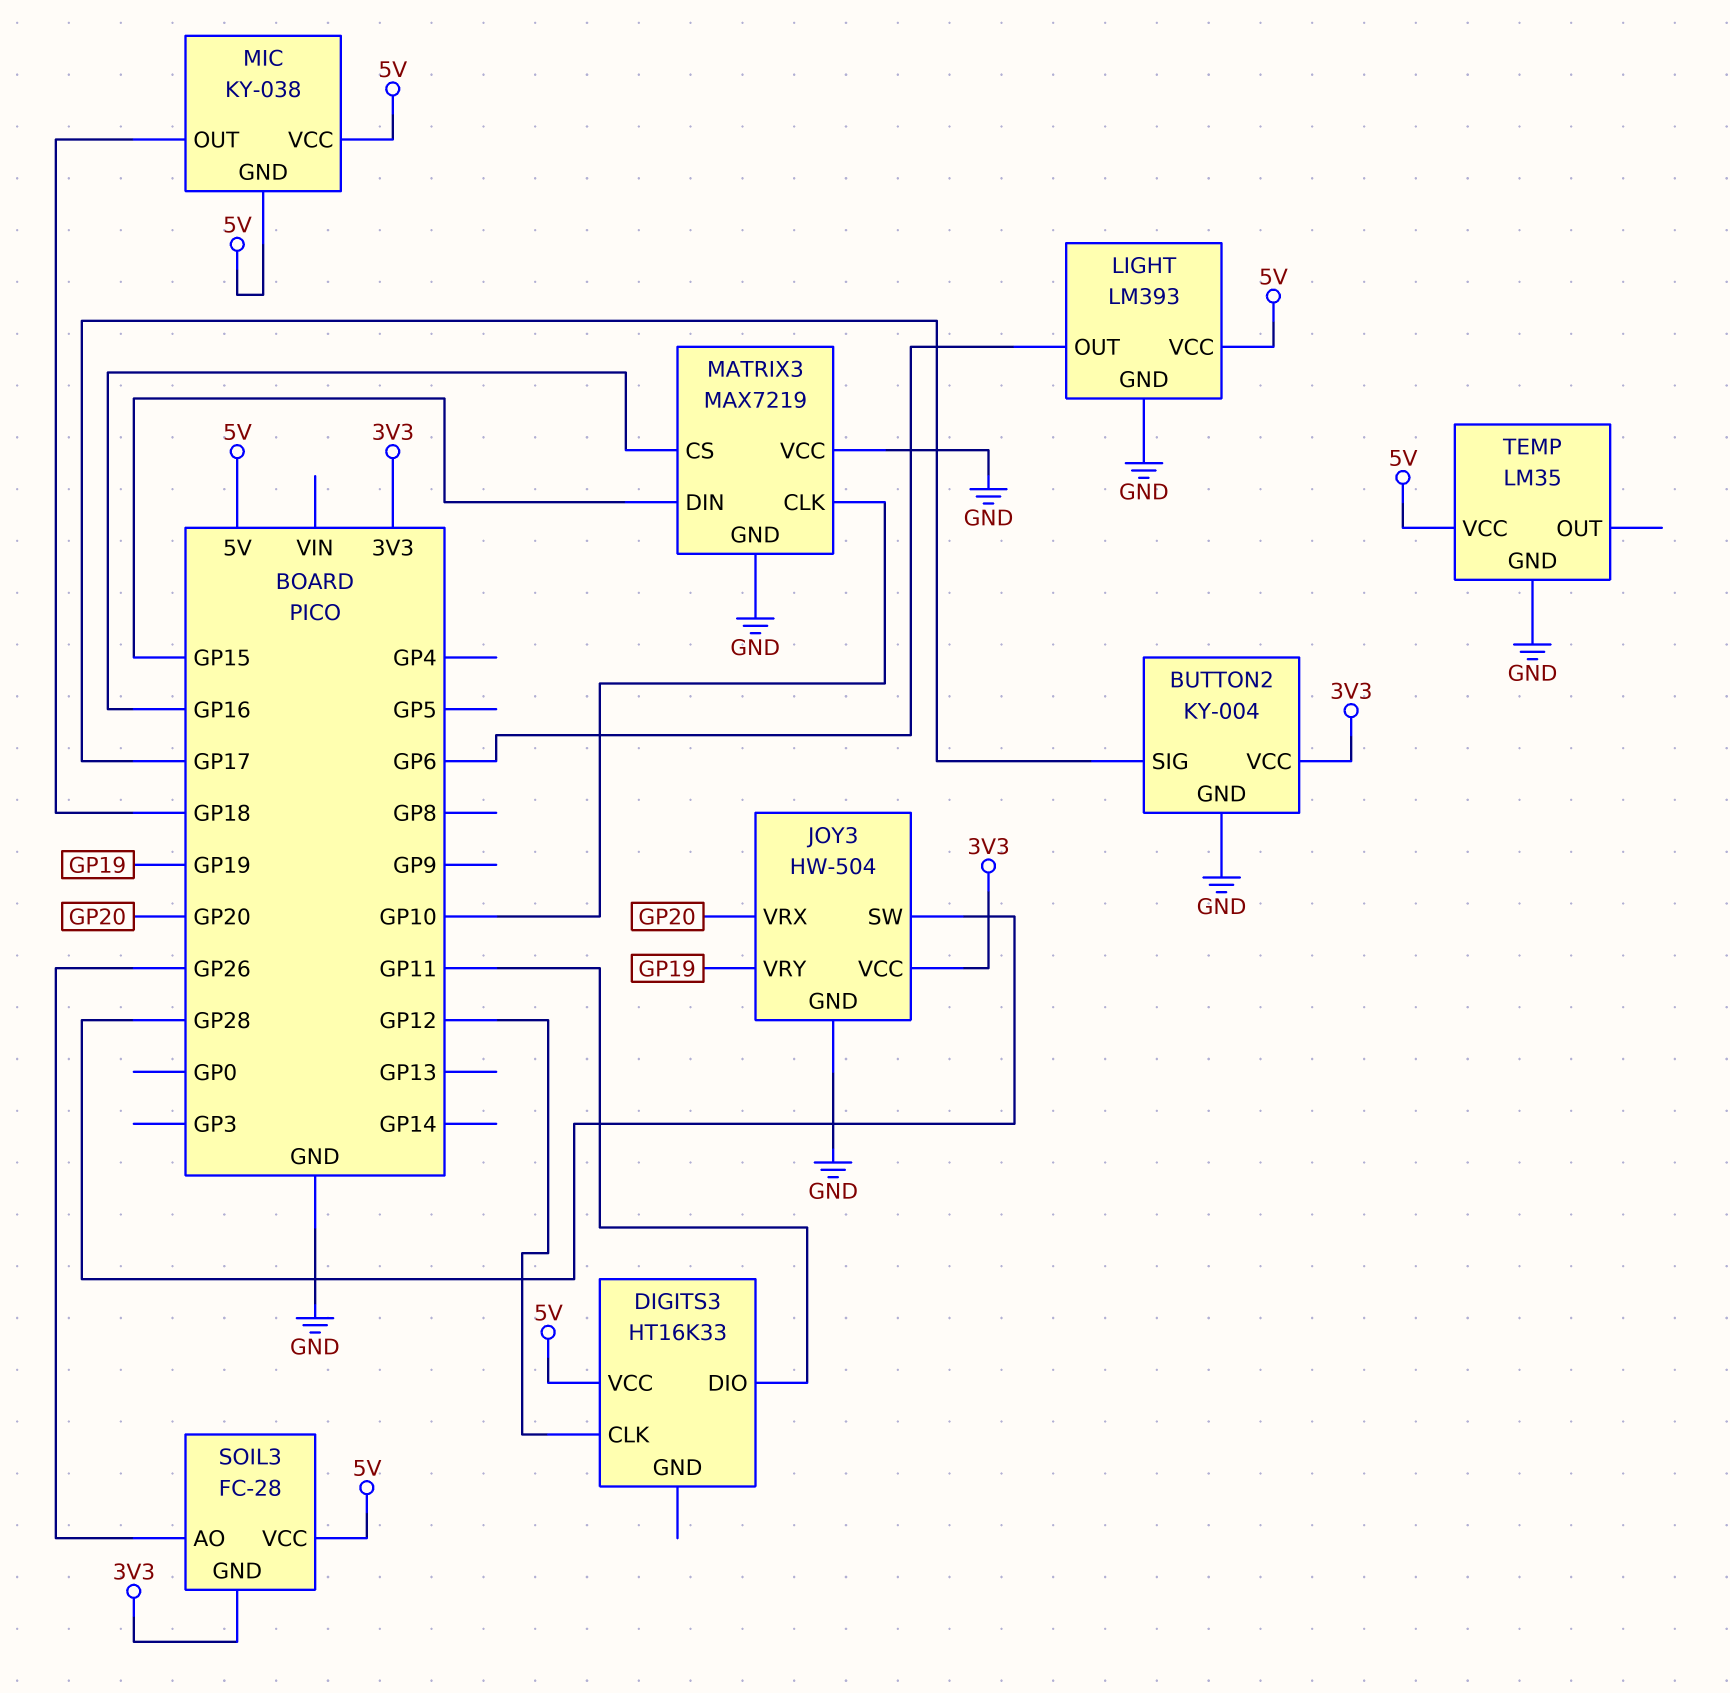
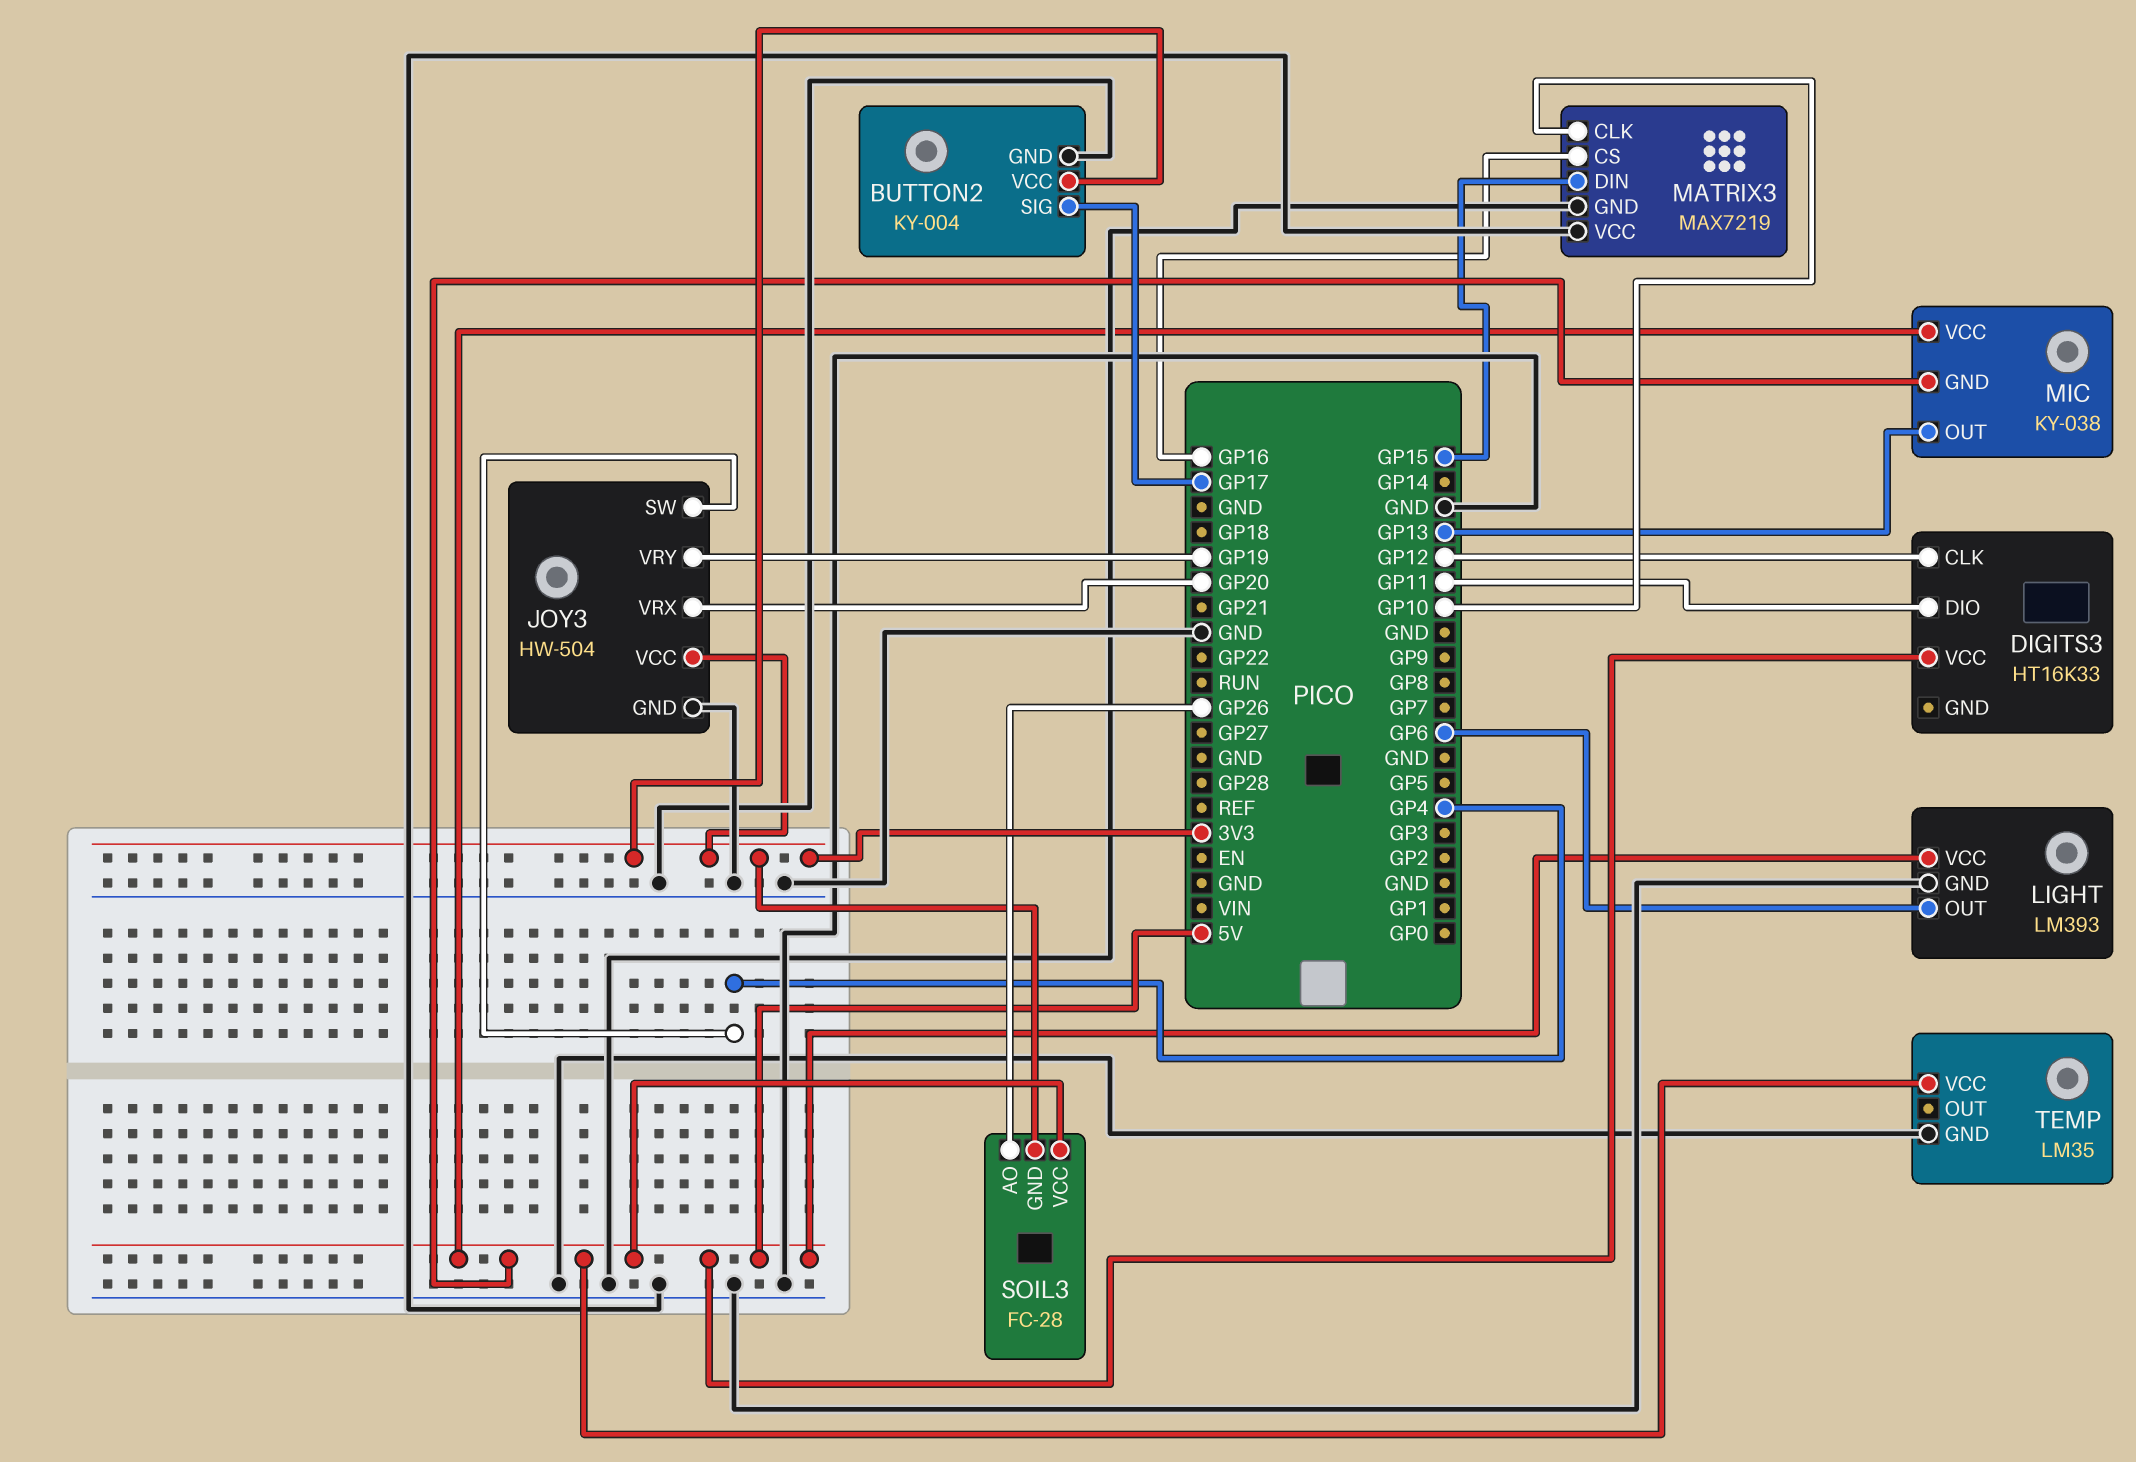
JOY3 pin SW: GP28 -> GP4
MIC pin OUT: GP18 -> GP13

